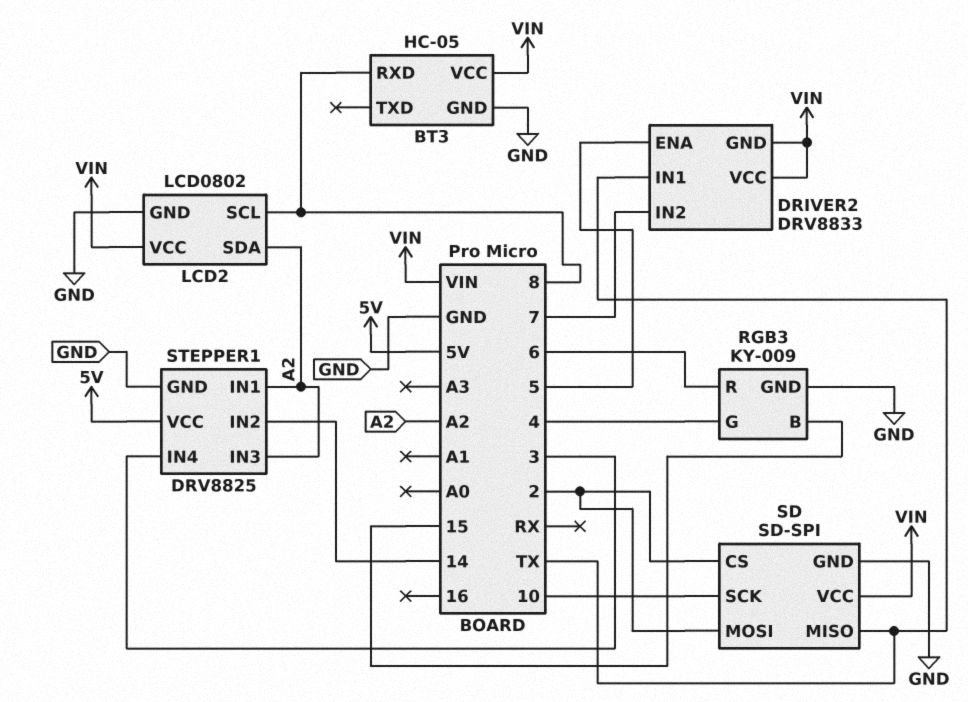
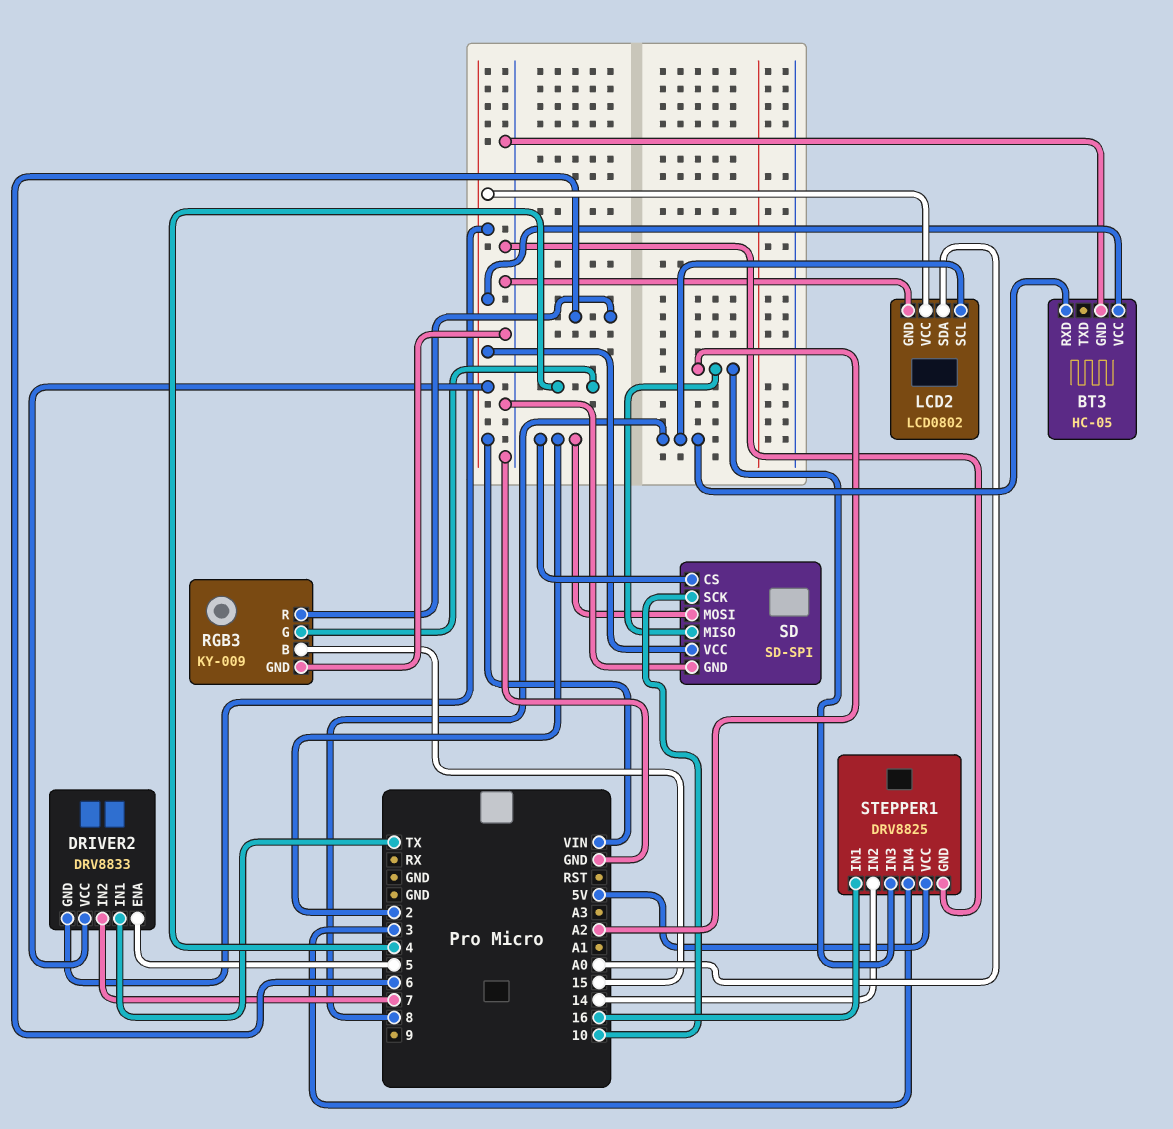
LCD2 pin SDA: A2 -> A0
SD pin MISO: TX -> A2
STEPPER1 pin IN1: A2 -> 16

